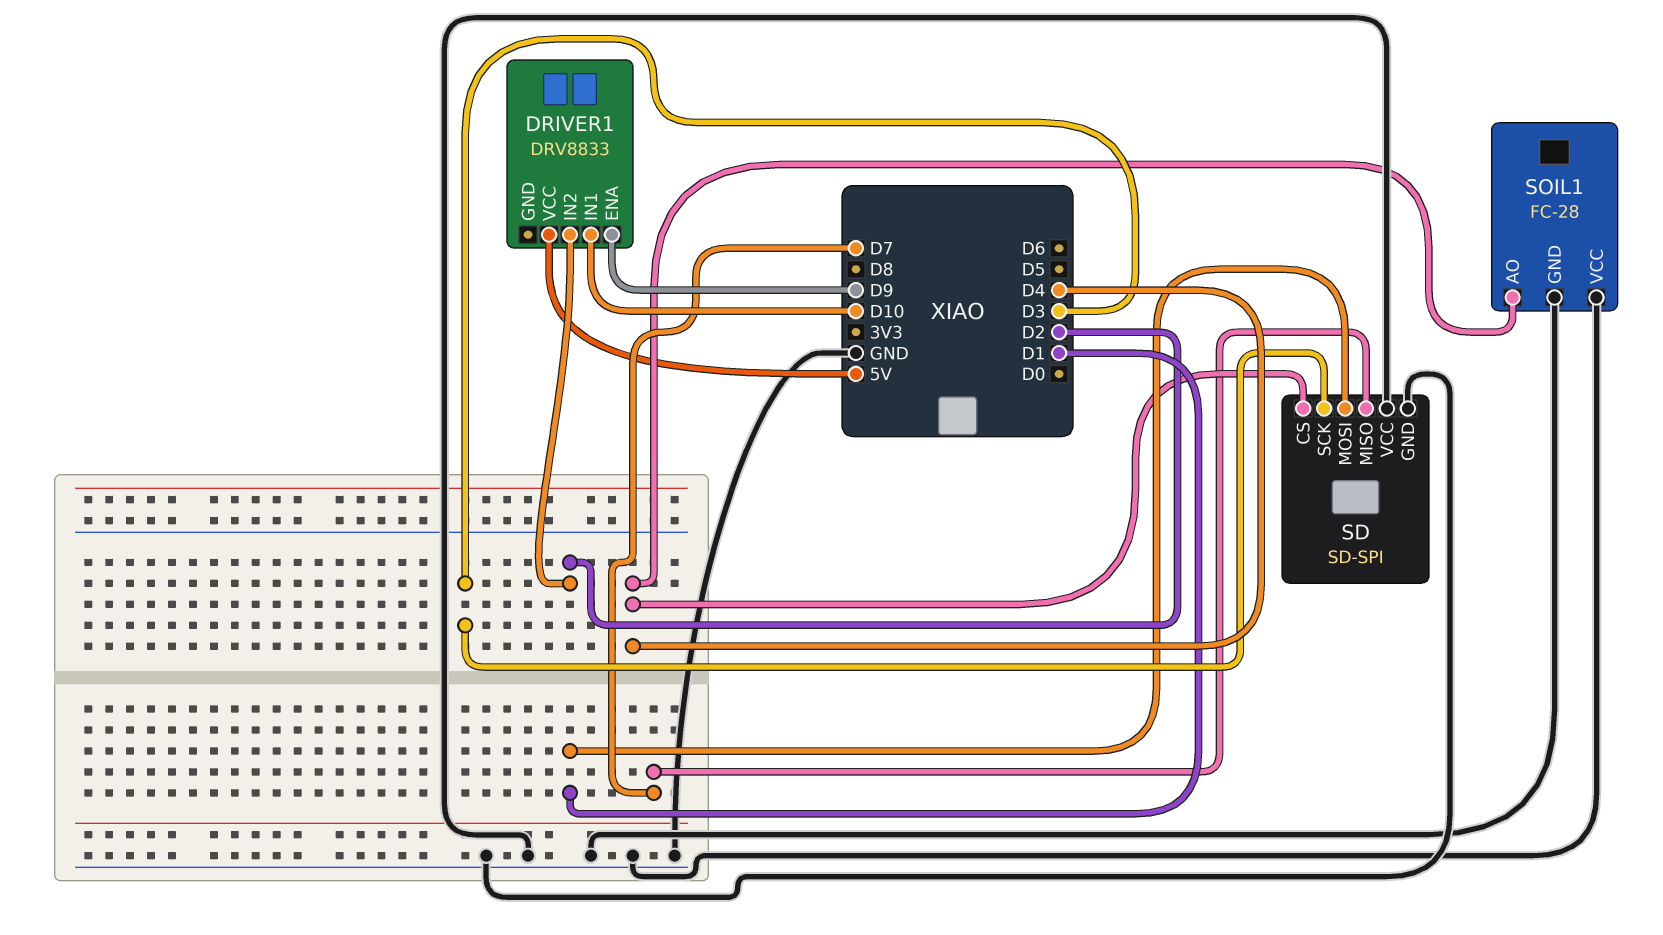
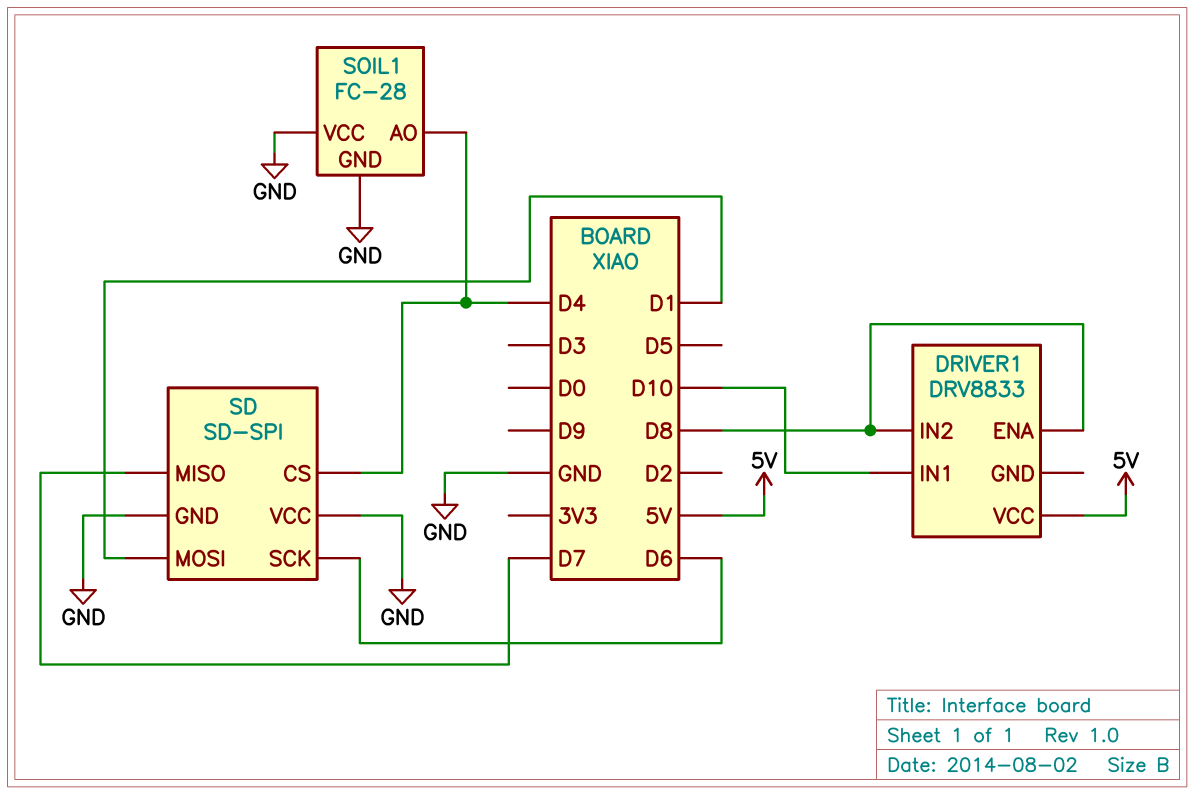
DRIVER1 pin ENA: D9 -> D8
DRIVER1 pin IN2: D2 -> D8
SD pin SCK: D3 -> D6

